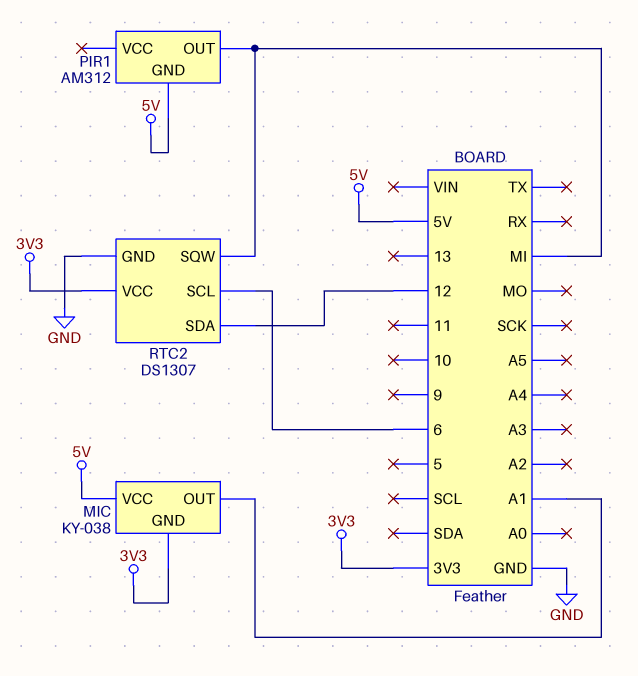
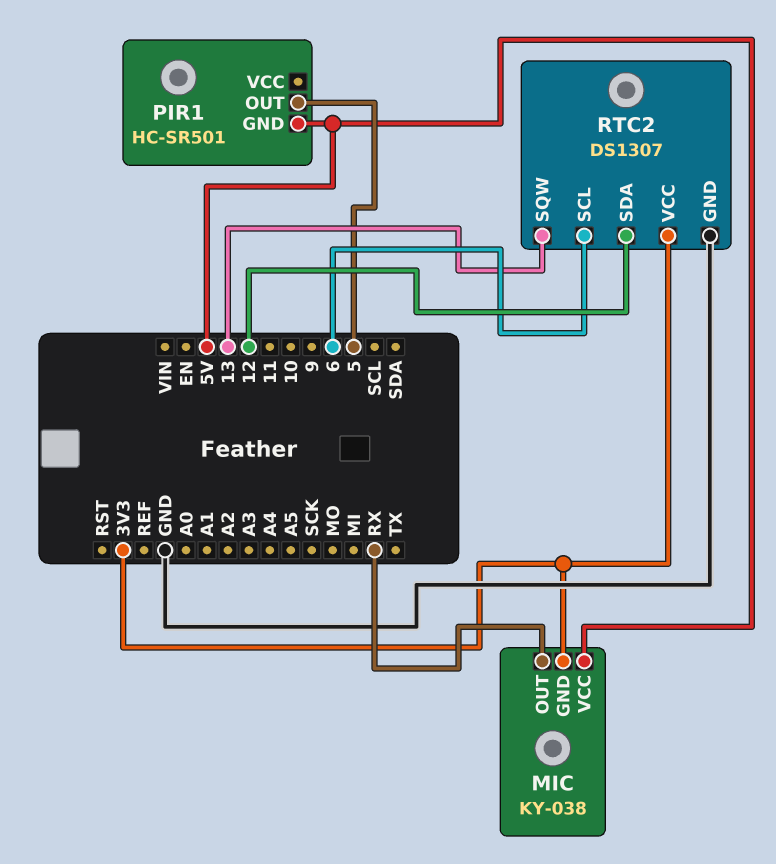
MIC pin OUT: A1 -> RX
PIR1: AM312 -> HC-SR501
PIR1 pin OUT: MI -> 5
RTC2 pin SQW: MI -> 13

